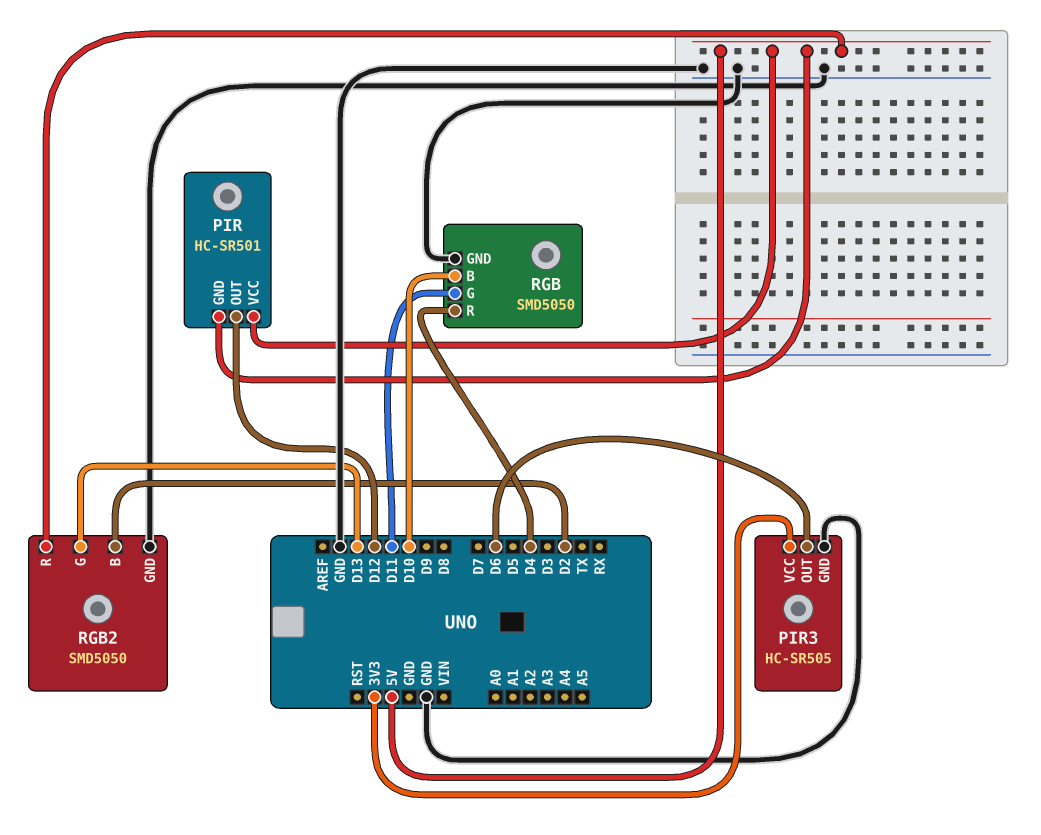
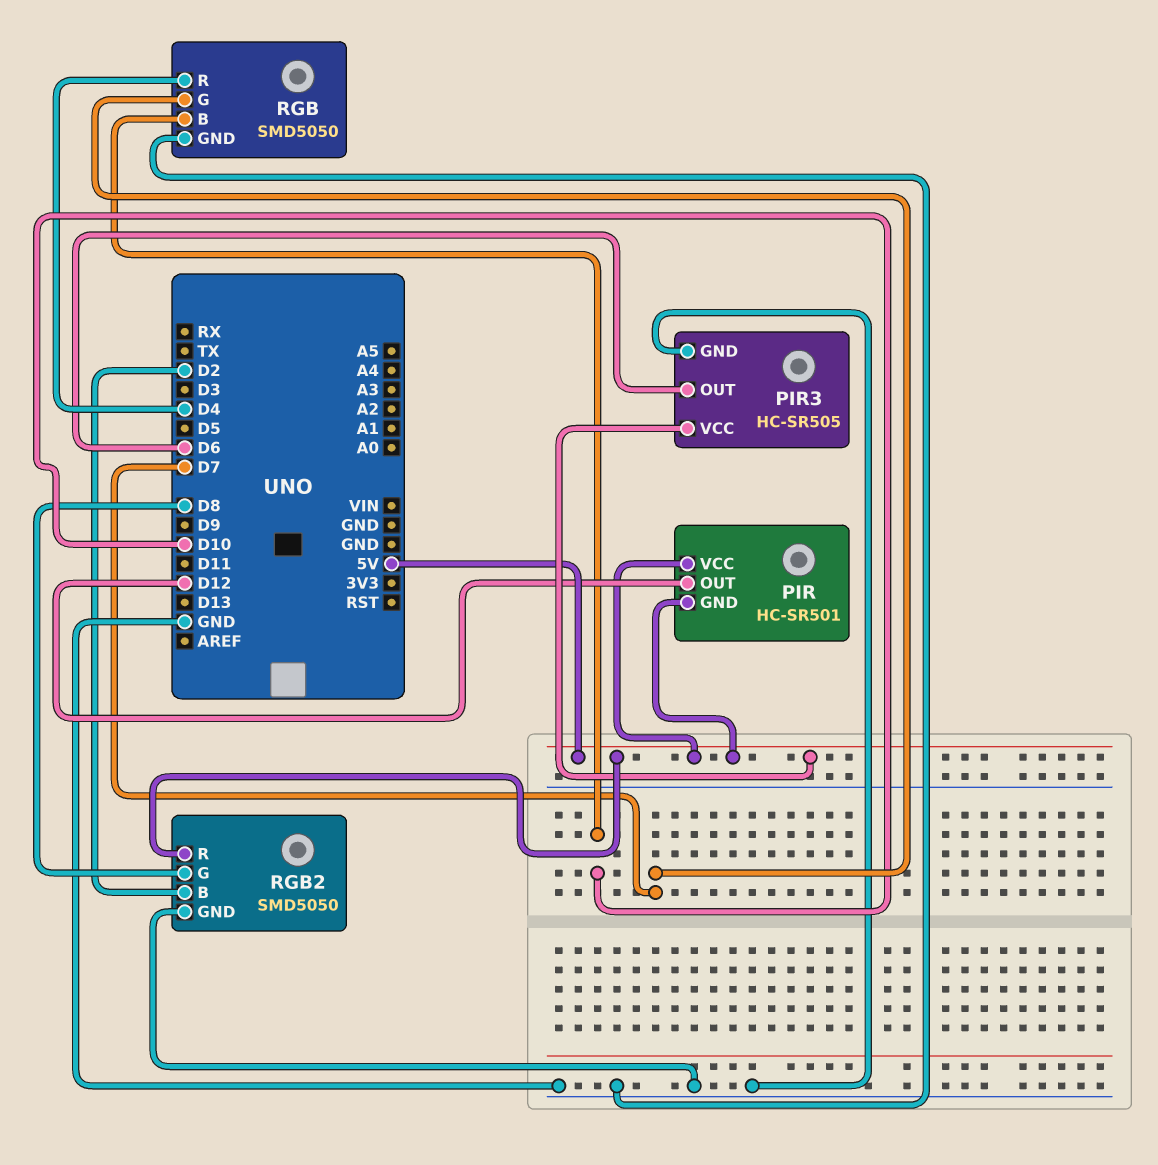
PIR3 pin VCC: 3V3 -> 5V
RGB pin G: D11 -> D7
RGB2 pin G: D13 -> D8

